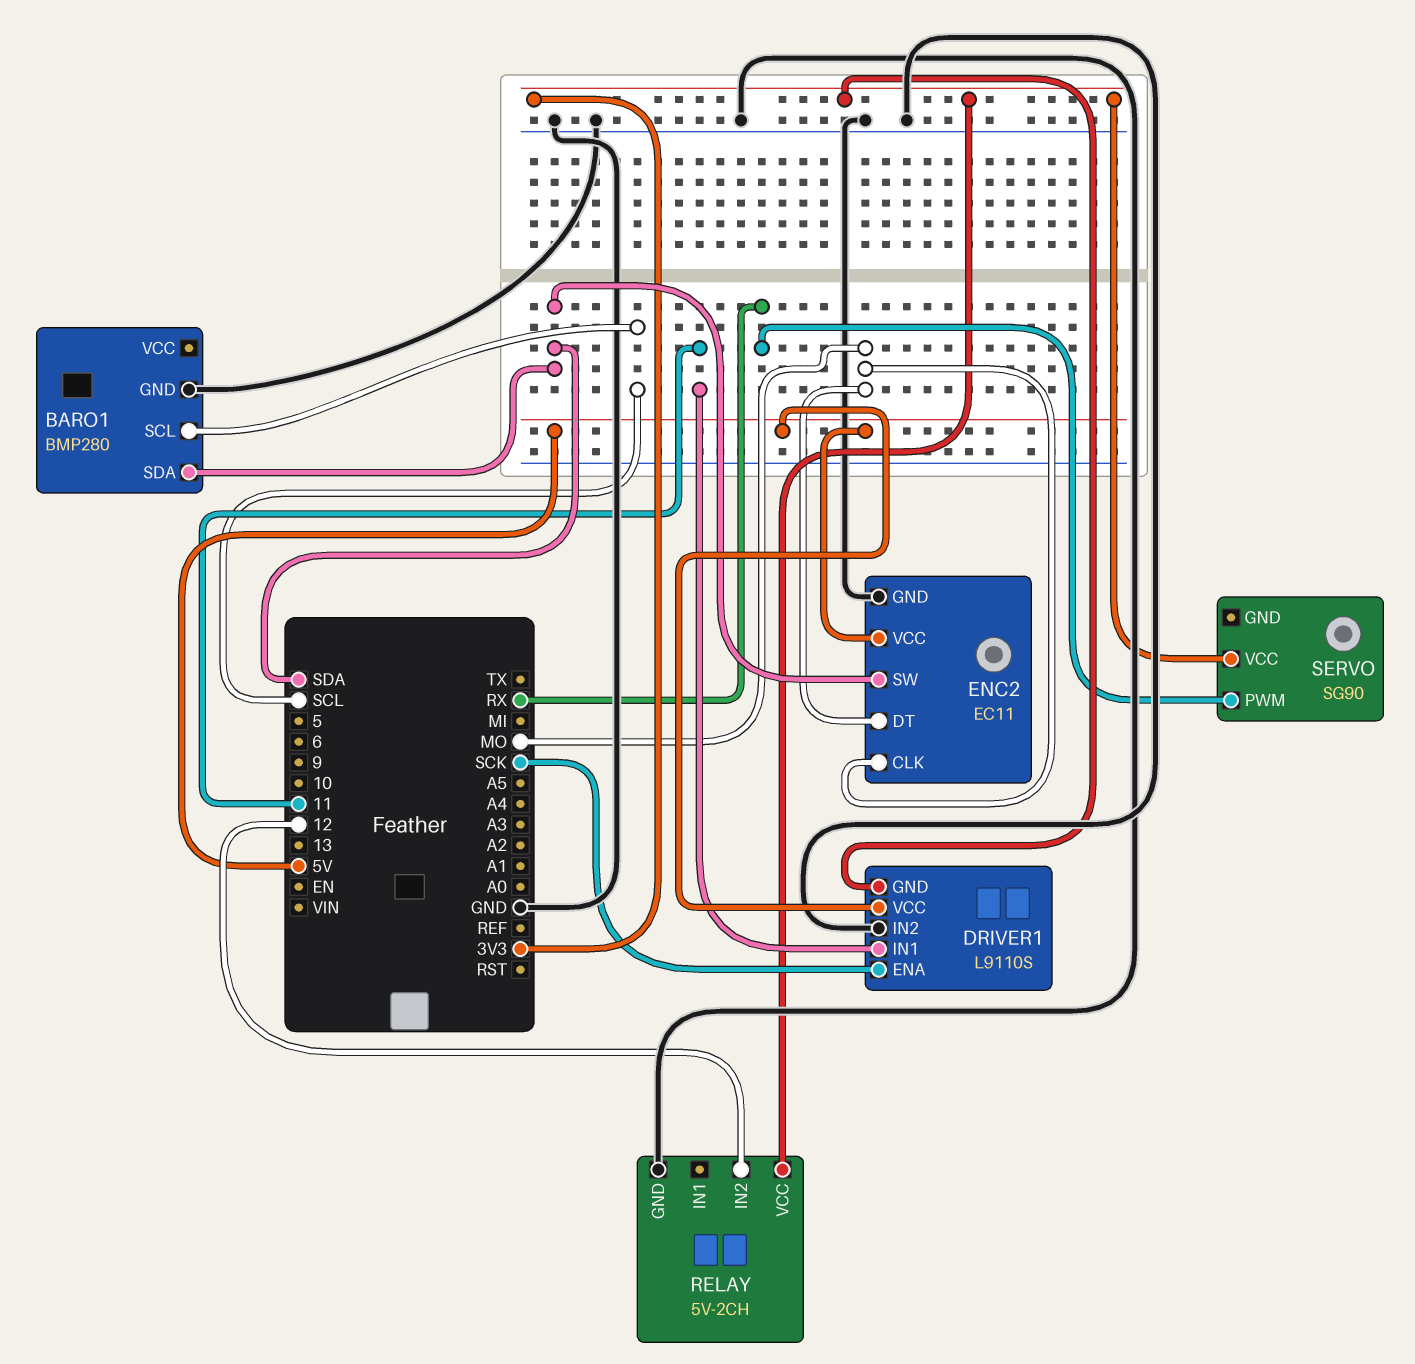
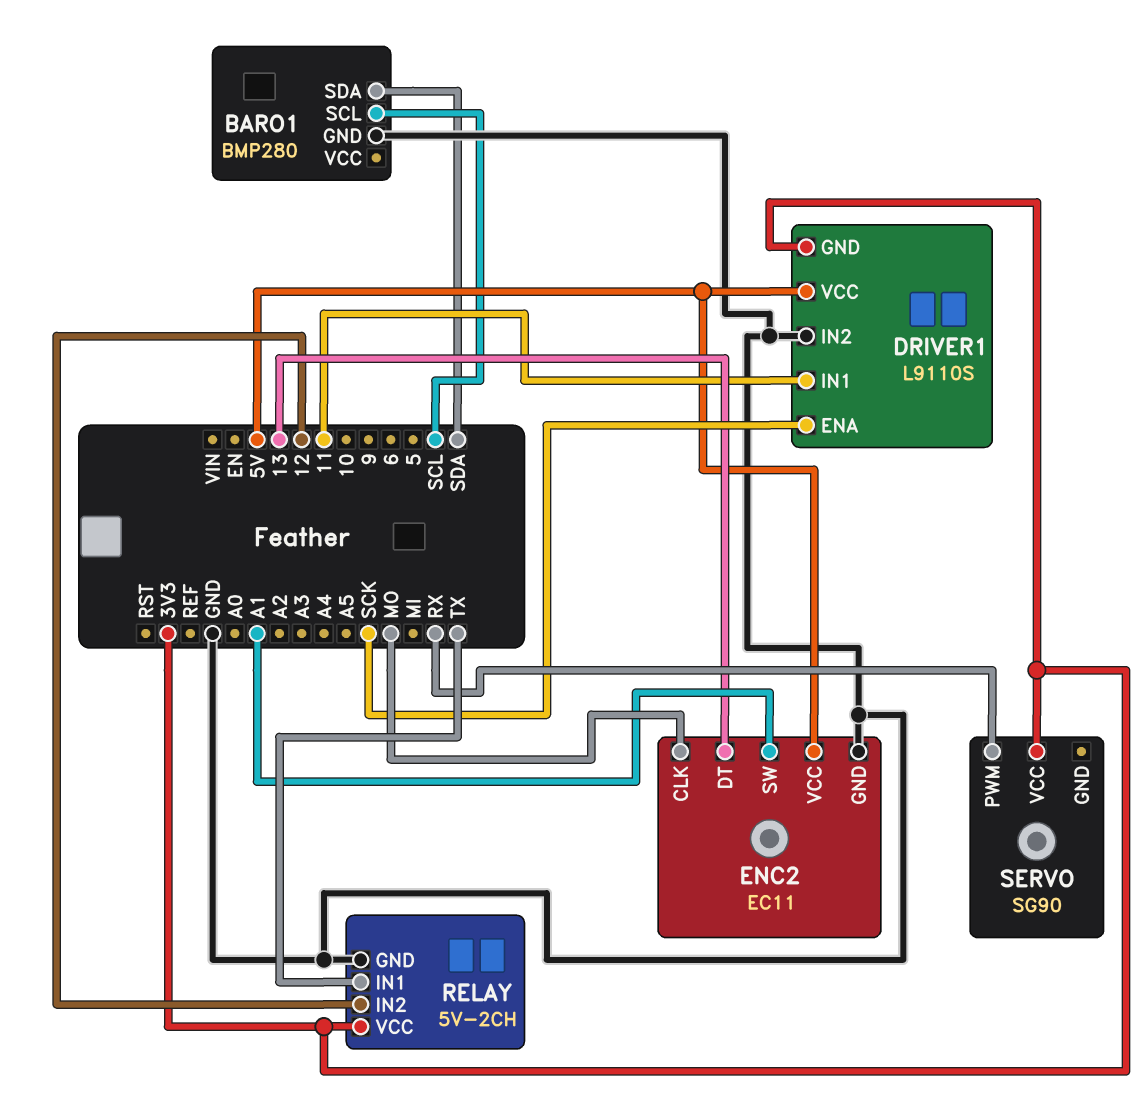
ENC2 pin DT: MO -> 13
ENC2 pin SW: SDA -> A1
RELAY pin IN1: none -> TX

